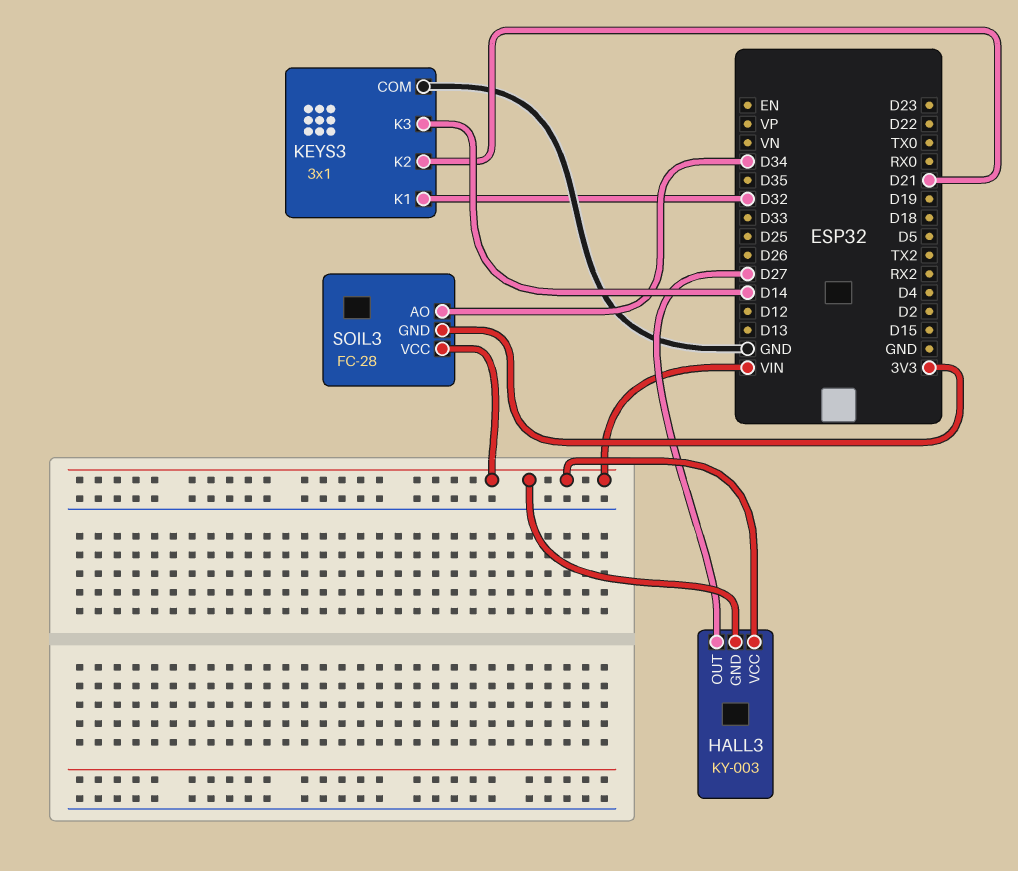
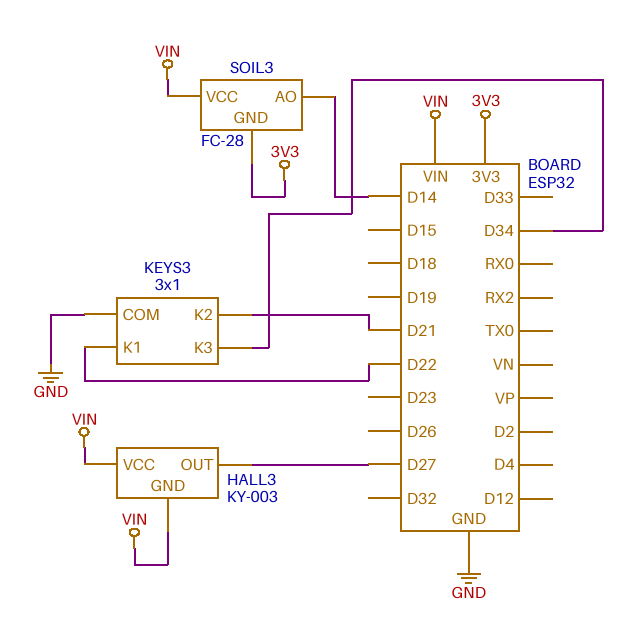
KEYS3 pin K1: D32 -> D22
KEYS3 pin K3: D14 -> D34
SOIL3 pin AO: D34 -> D14

